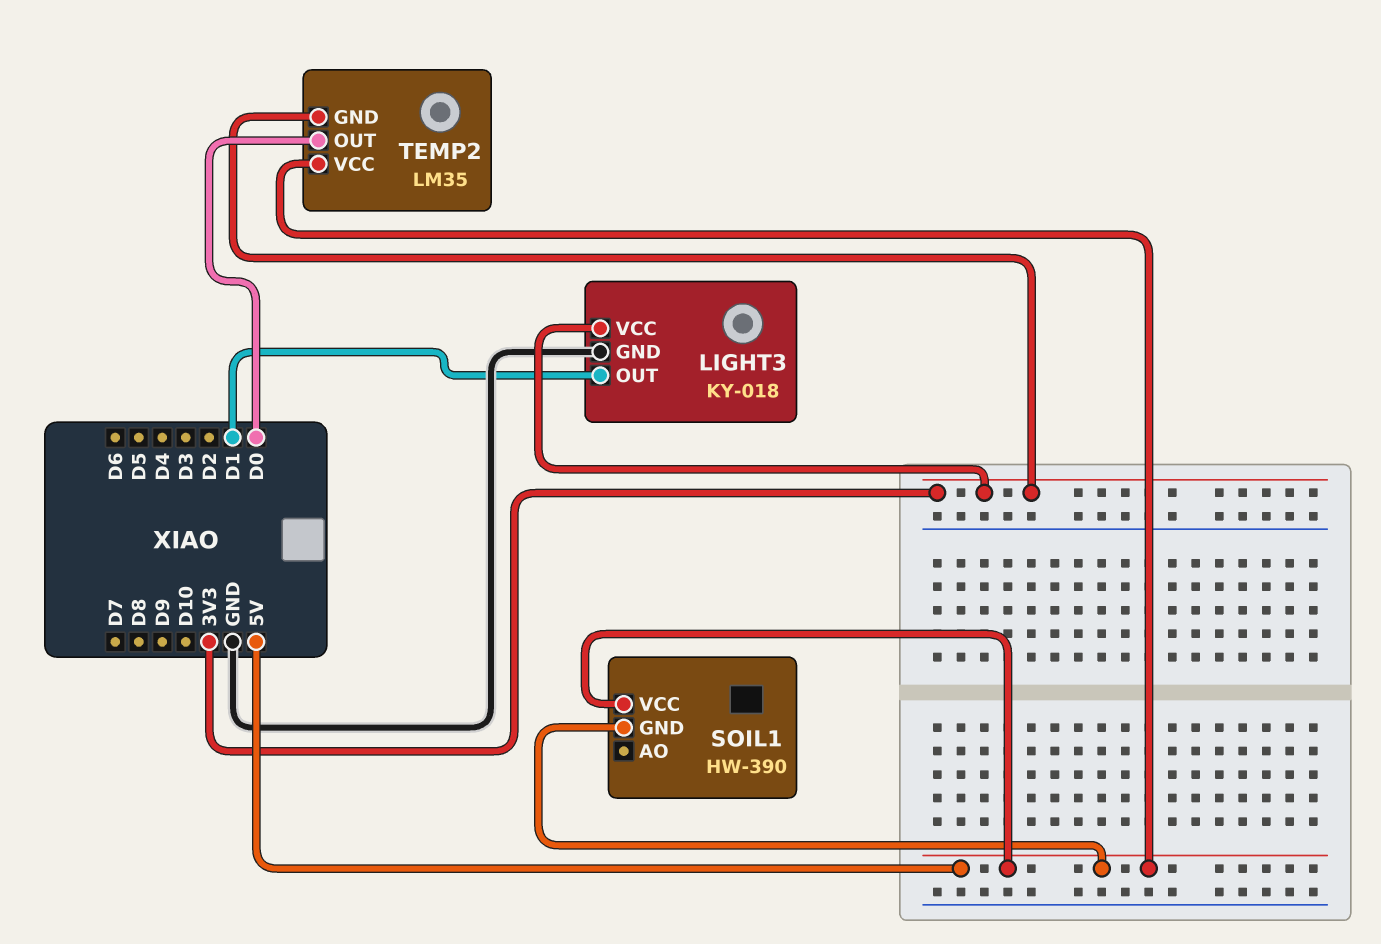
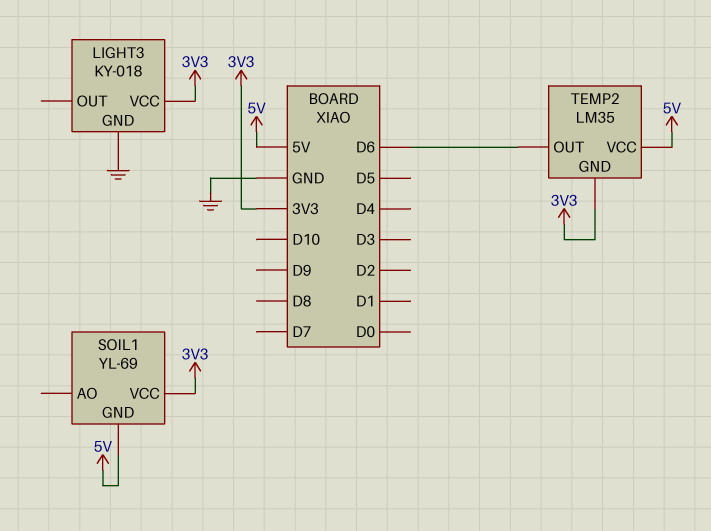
LIGHT3 pin OUT: D1 -> none
SOIL1: HW-390 -> YL-69
SOIL1 pin VCC: 5V -> 3V3
TEMP2 pin OUT: D0 -> D6

